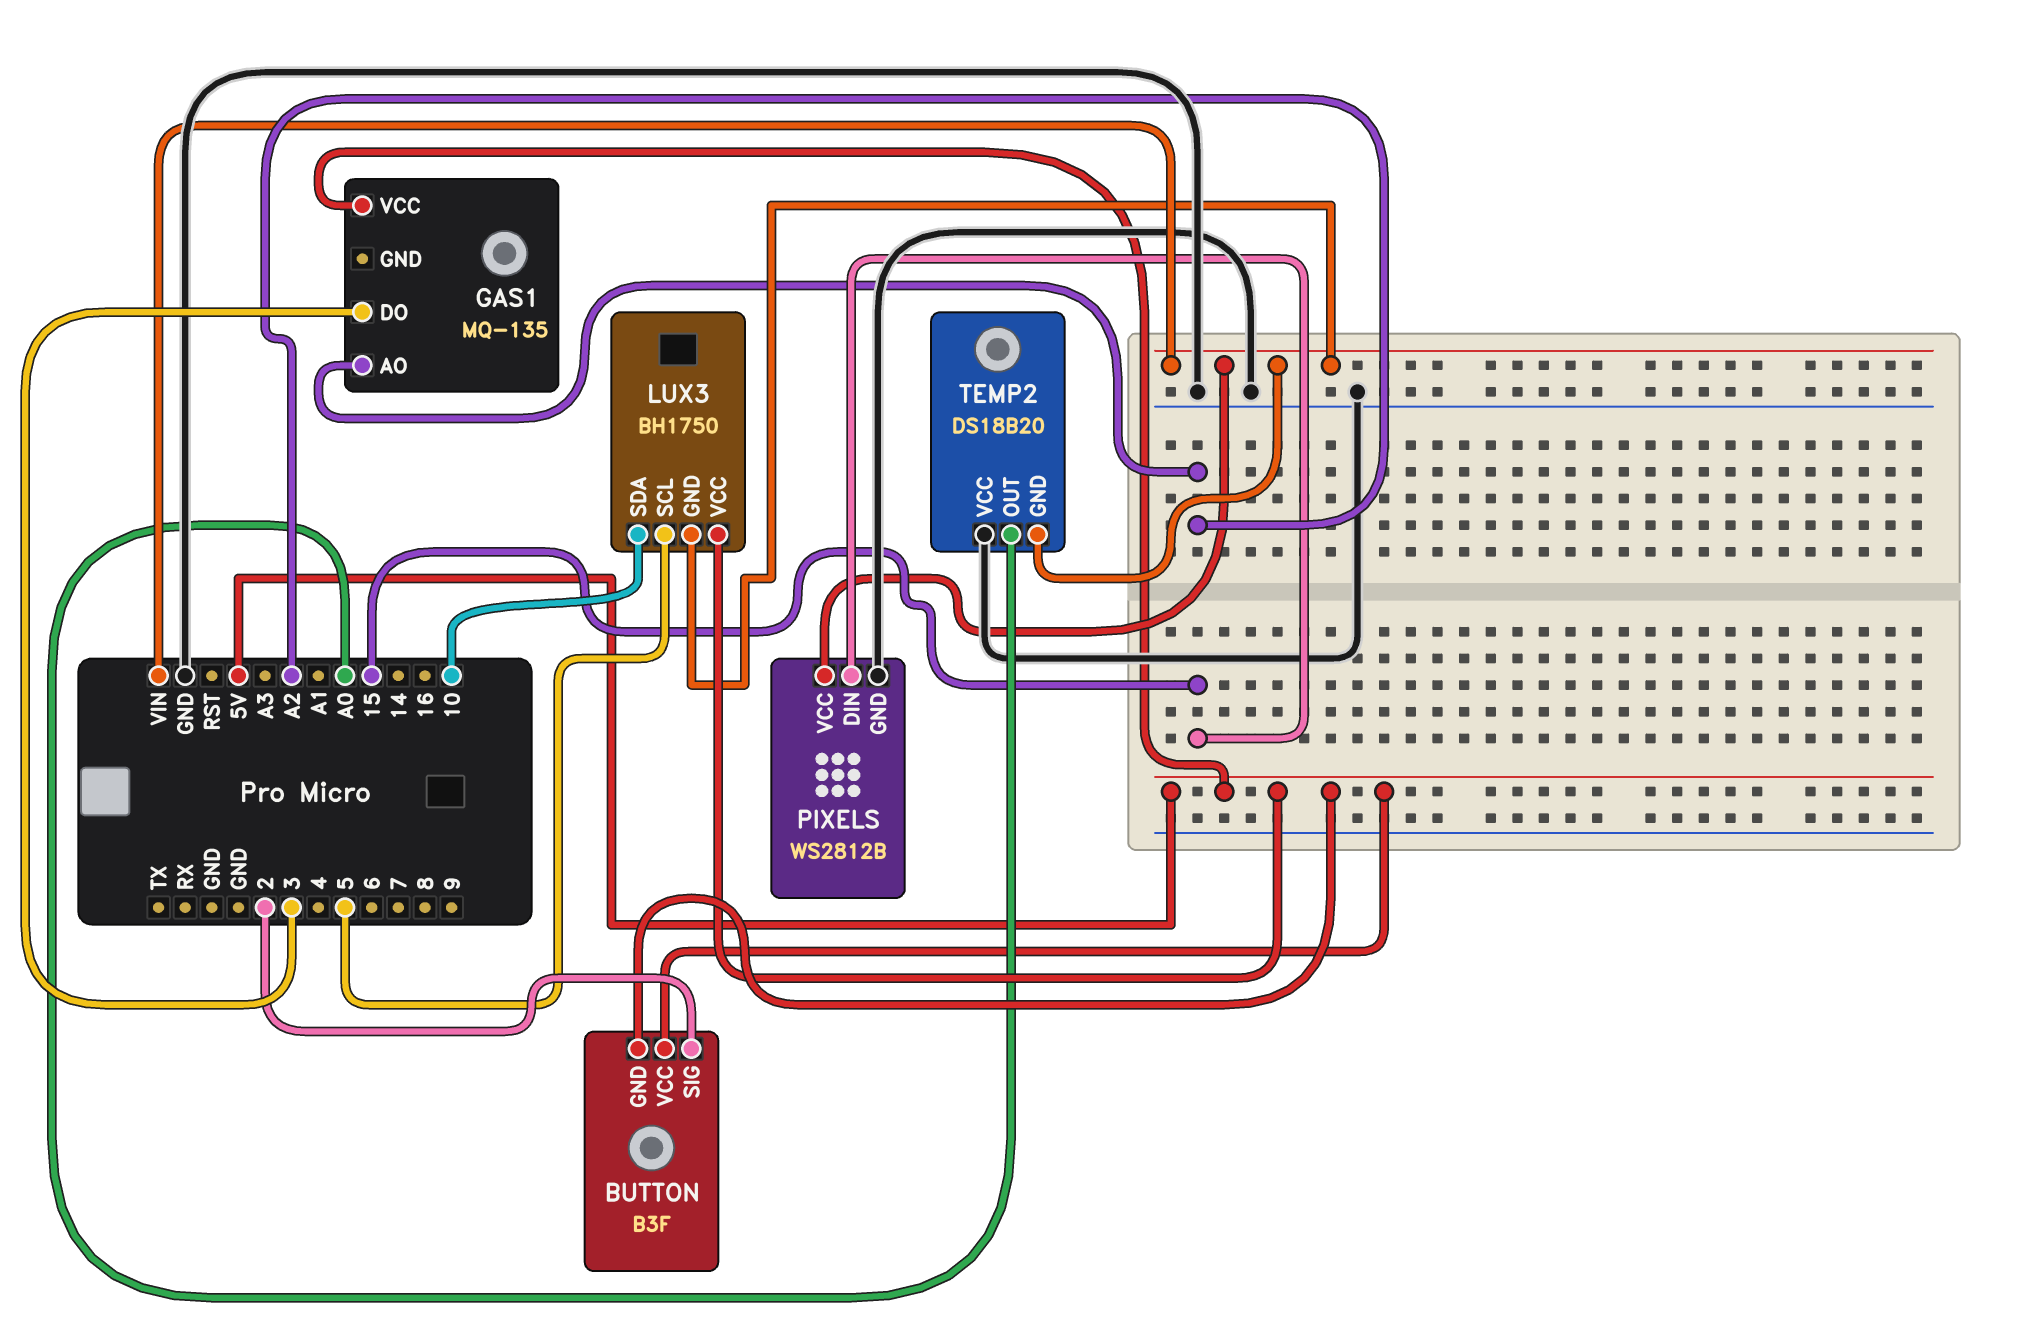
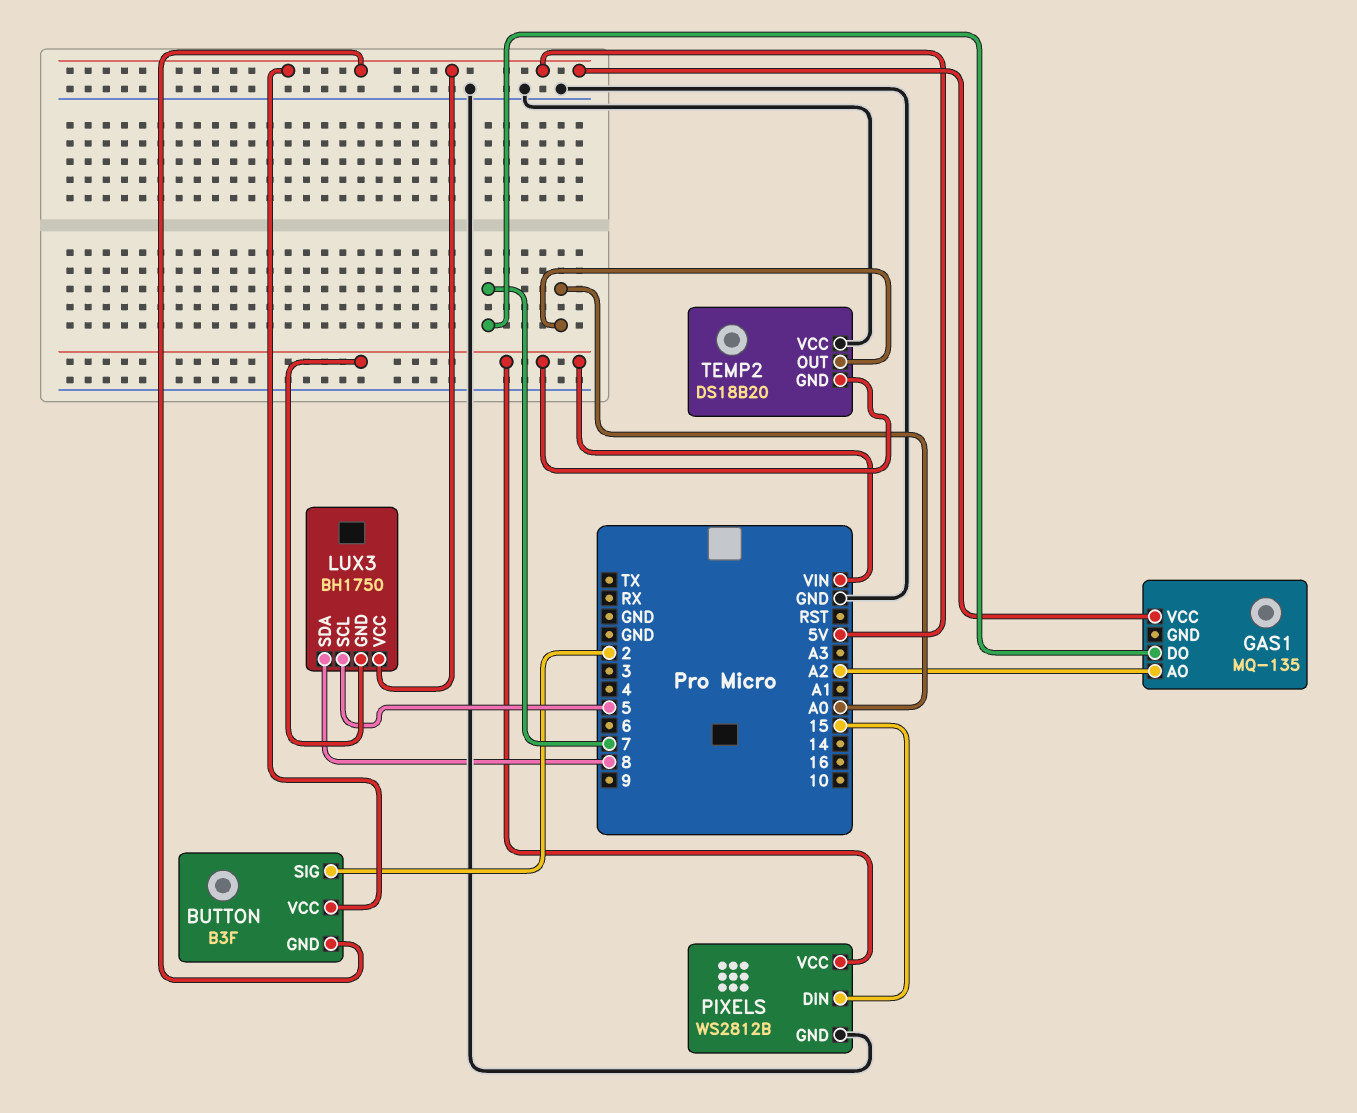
GAS1 pin DO: 3 -> 7
LUX3 pin SDA: 10 -> 8

